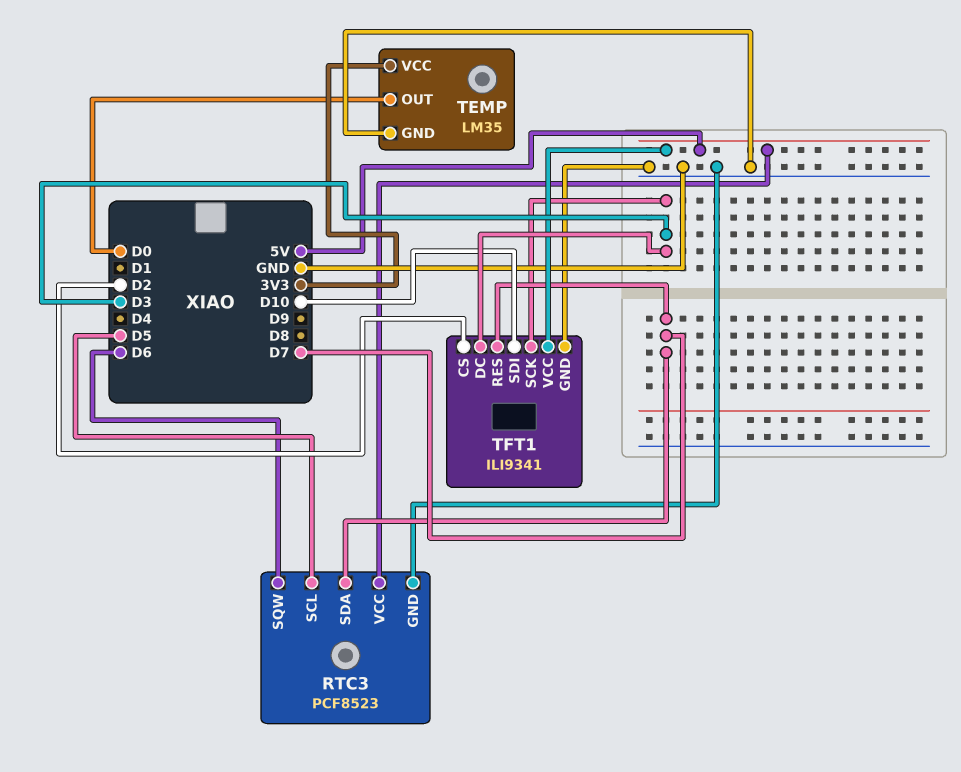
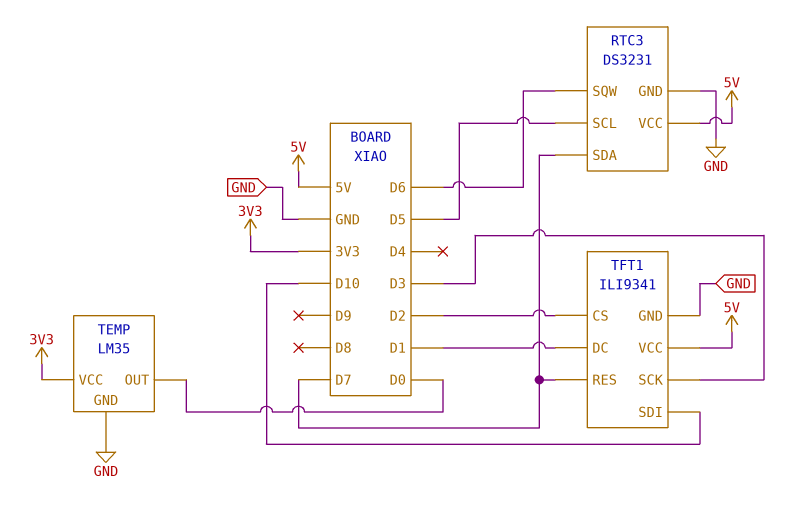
RTC3: PCF8523 -> DS3231
TFT1 pin DC: D3 -> D1

